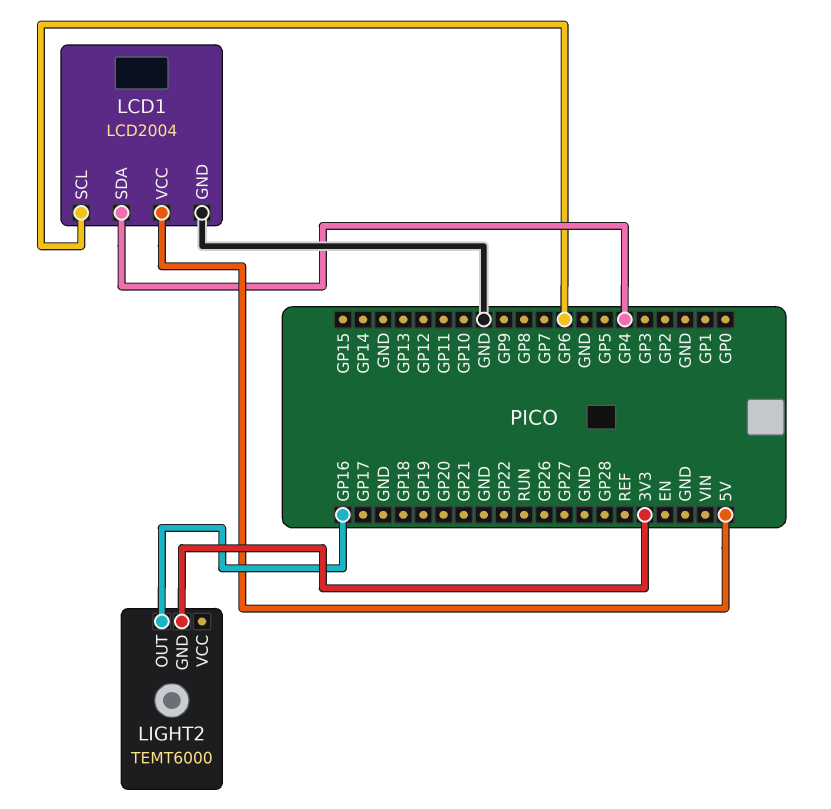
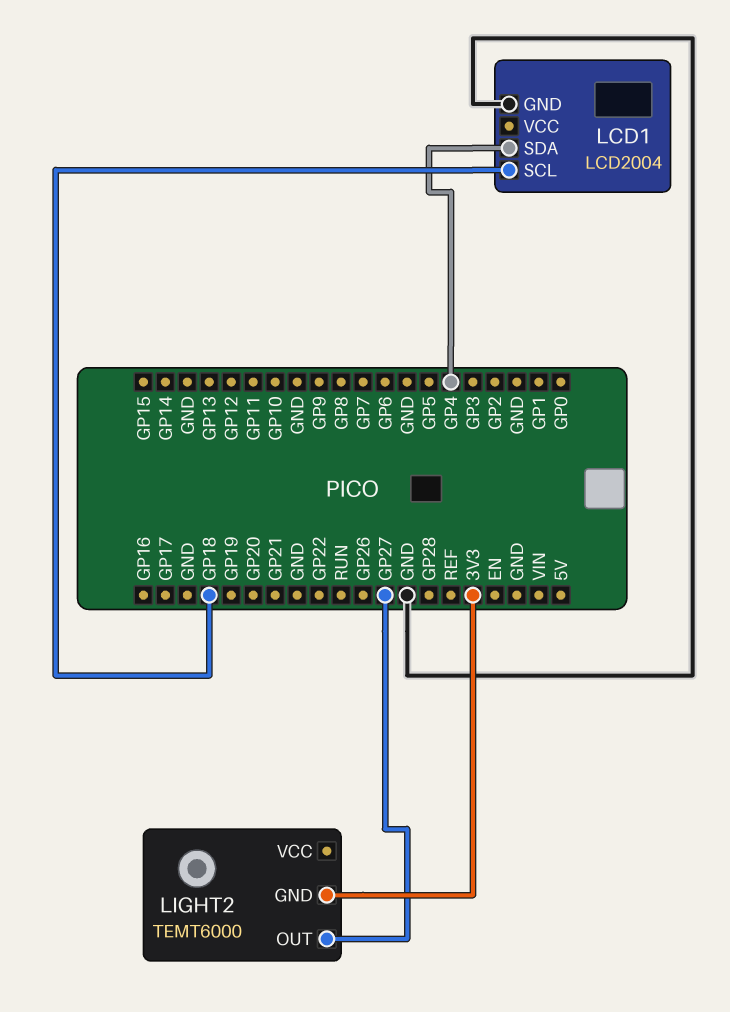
LCD1 pin SCL: GP6 -> GP18
LCD1 pin VCC: 5V -> none
LIGHT2 pin OUT: GP16 -> GP27

